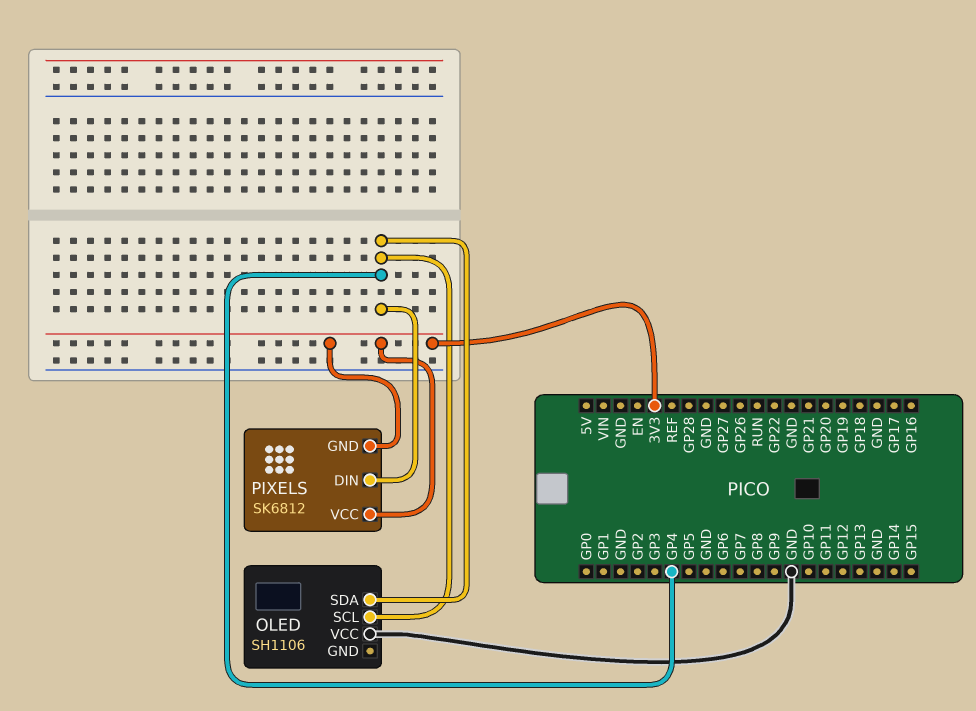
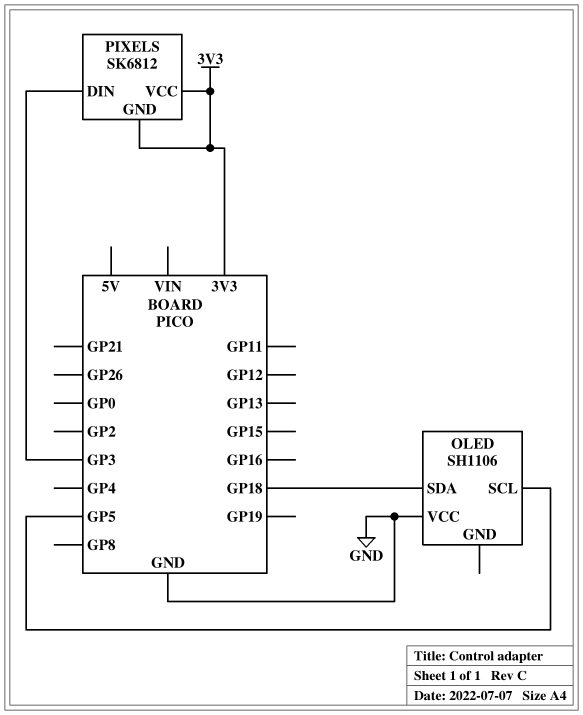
OLED pin SCL: GP4 -> GP5
OLED pin SDA: GP4 -> GP18
PIXELS pin DIN: GP4 -> GP3

